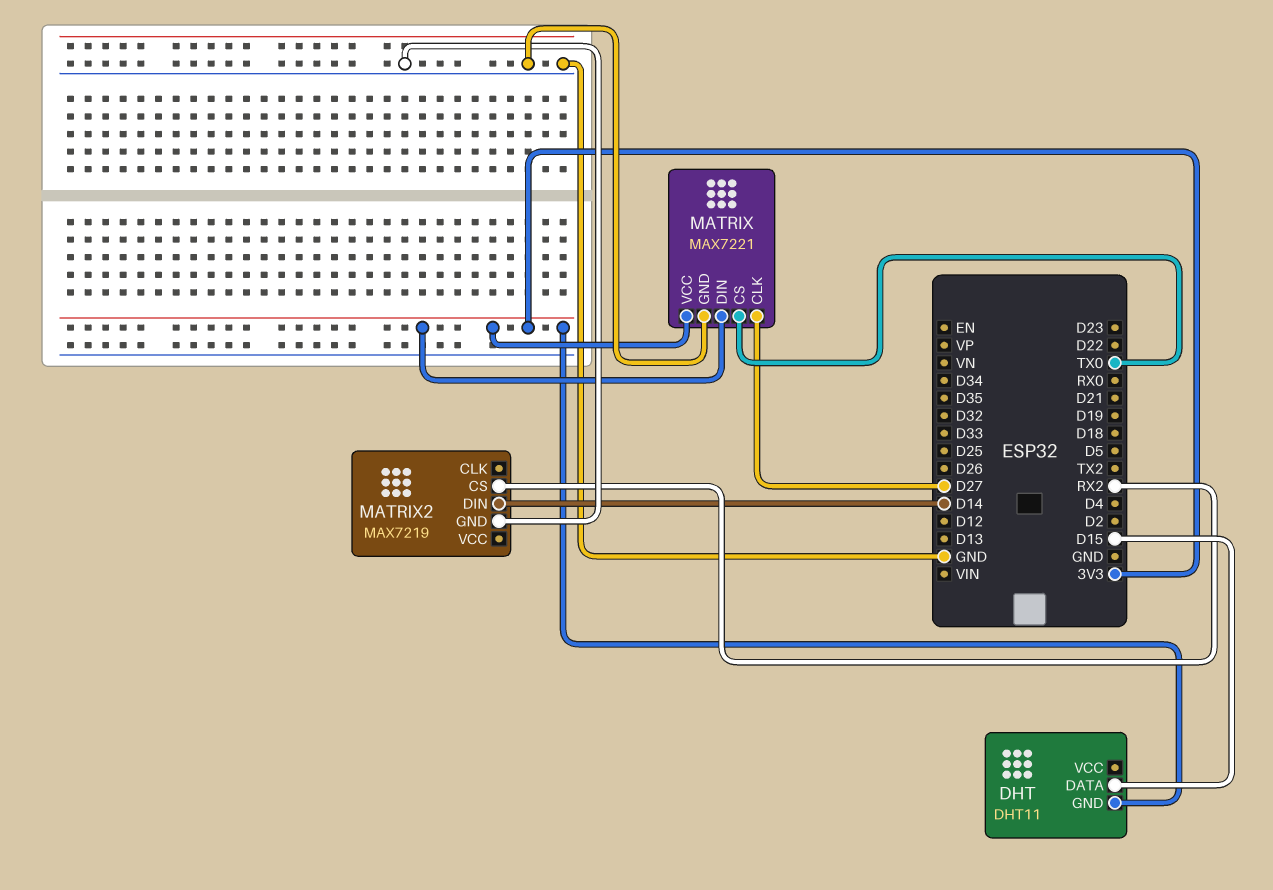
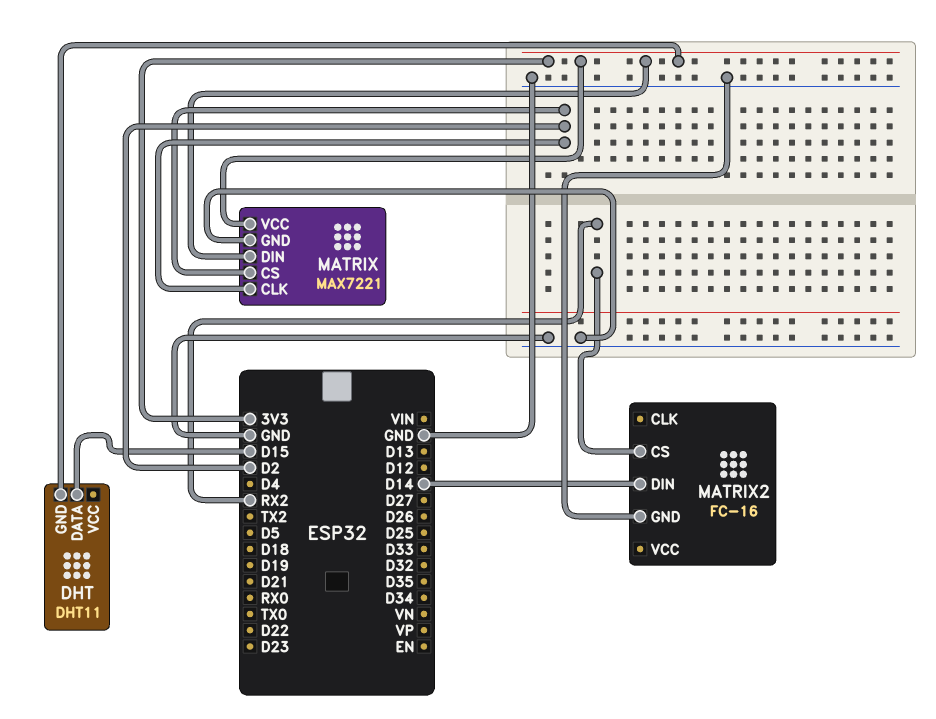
MATRIX pin CLK: D27 -> D2
MATRIX pin CS: TX0 -> D2
MATRIX2: MAX7219 -> FC-16

